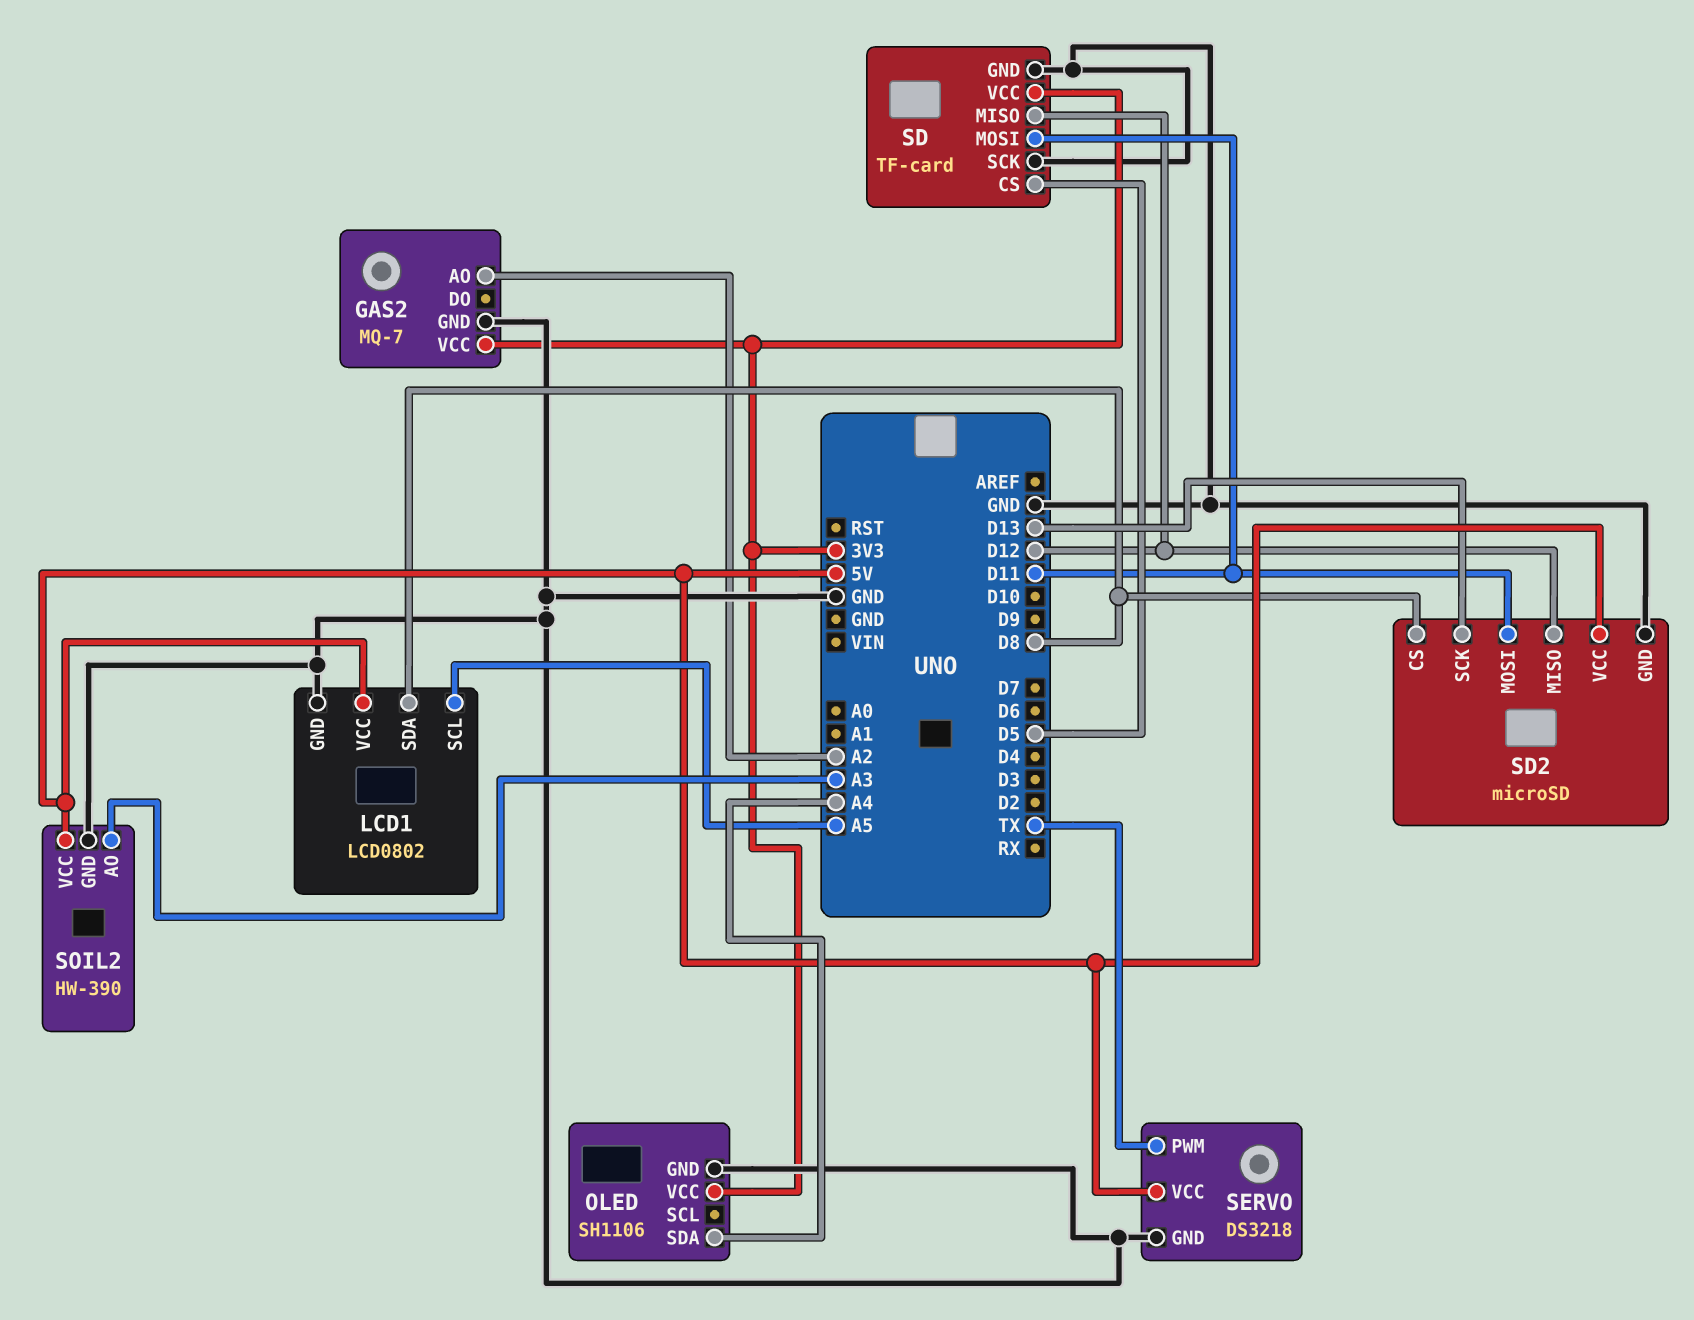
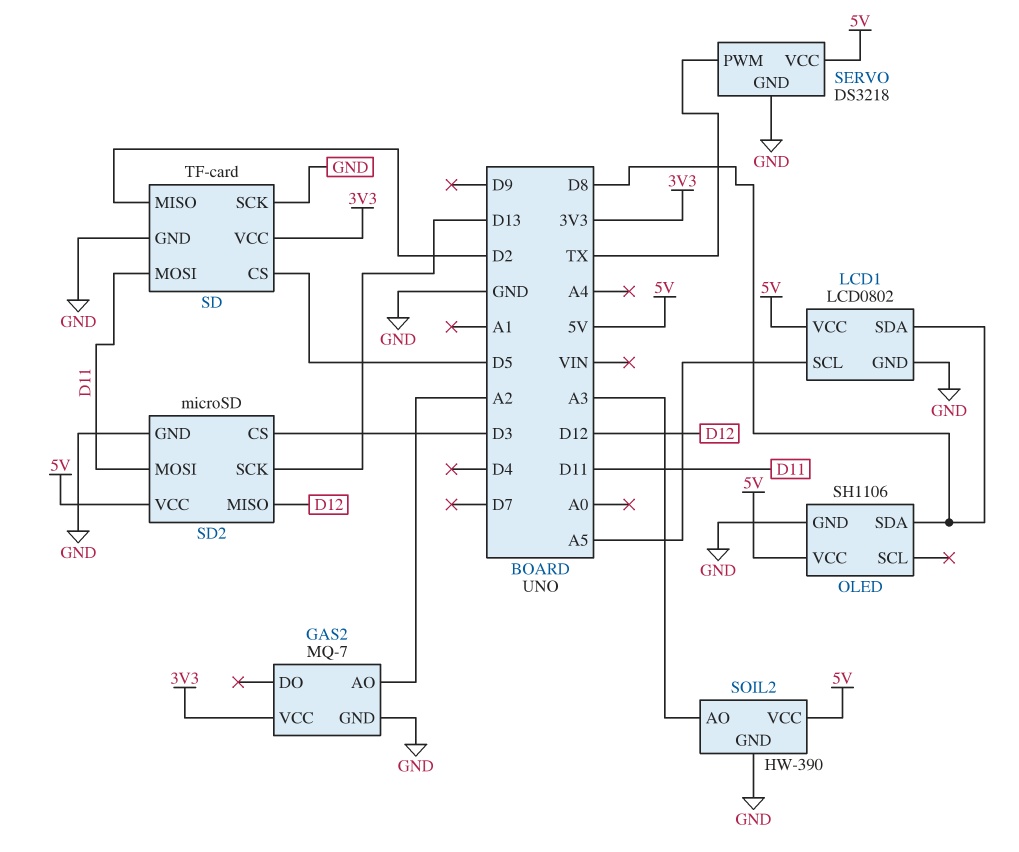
OLED pin SDA: A4 -> D8
OLED pin VCC: 3V3 -> 5V
SD pin MISO: D12 -> D2
SD2 pin CS: D8 -> D3

